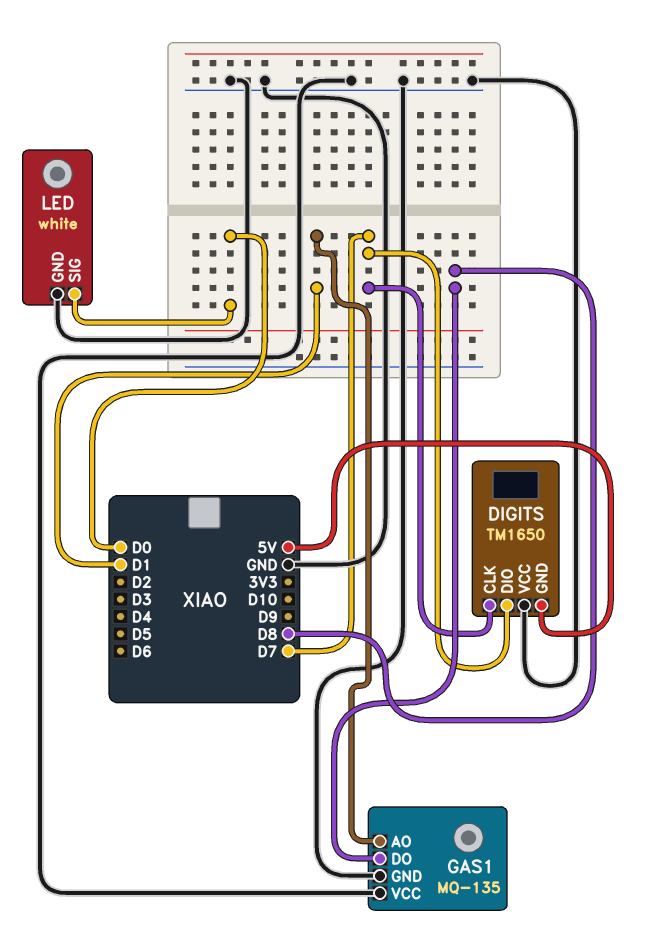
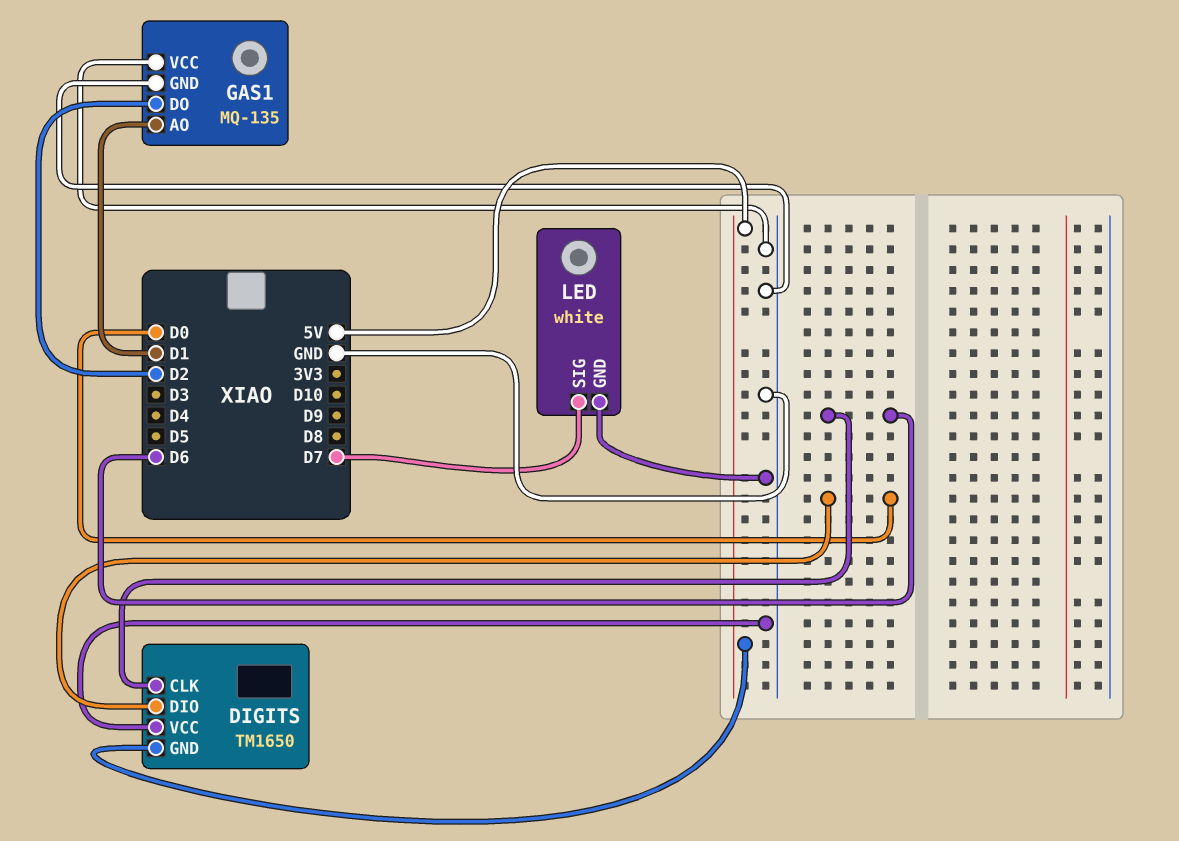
DIGITS pin CLK: D7 -> D6
DIGITS pin DIO: D7 -> D0
GAS1 pin DO: D8 -> D2
LED pin SIG: D0 -> D7

